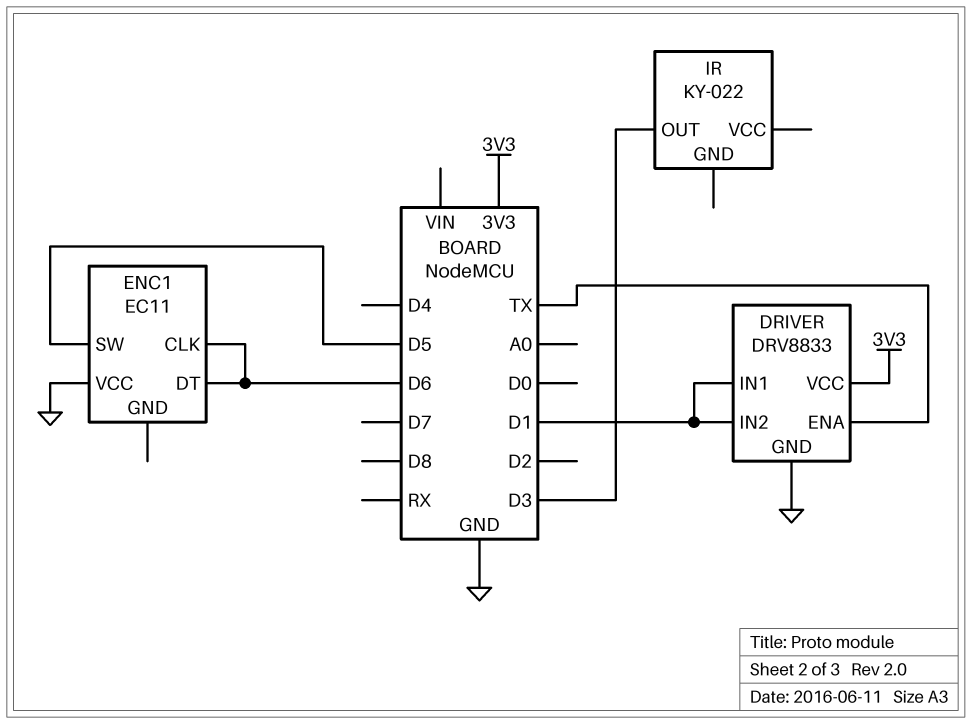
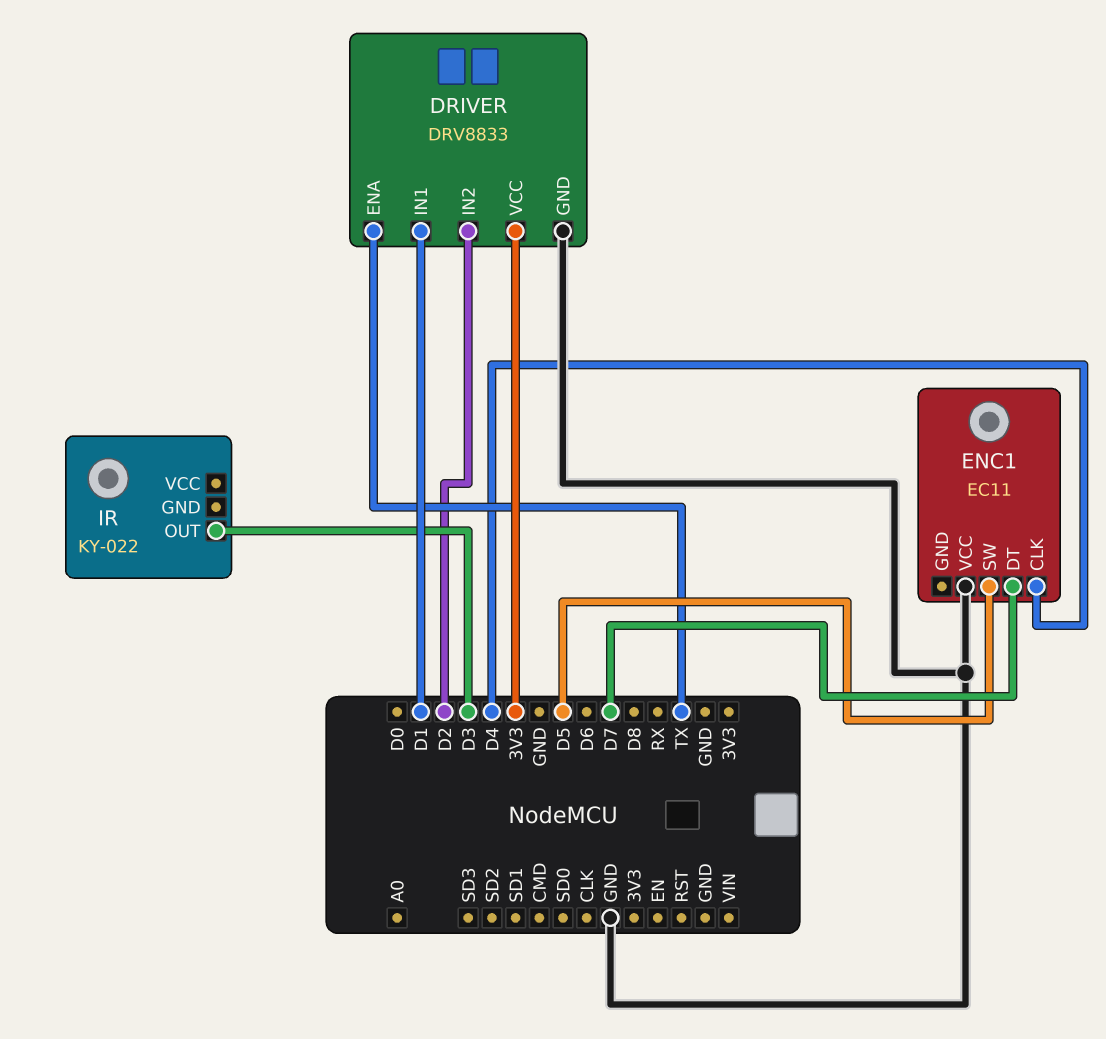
DRIVER pin IN2: D1 -> D2
ENC1 pin CLK: D6 -> D4
ENC1 pin DT: D6 -> D7

